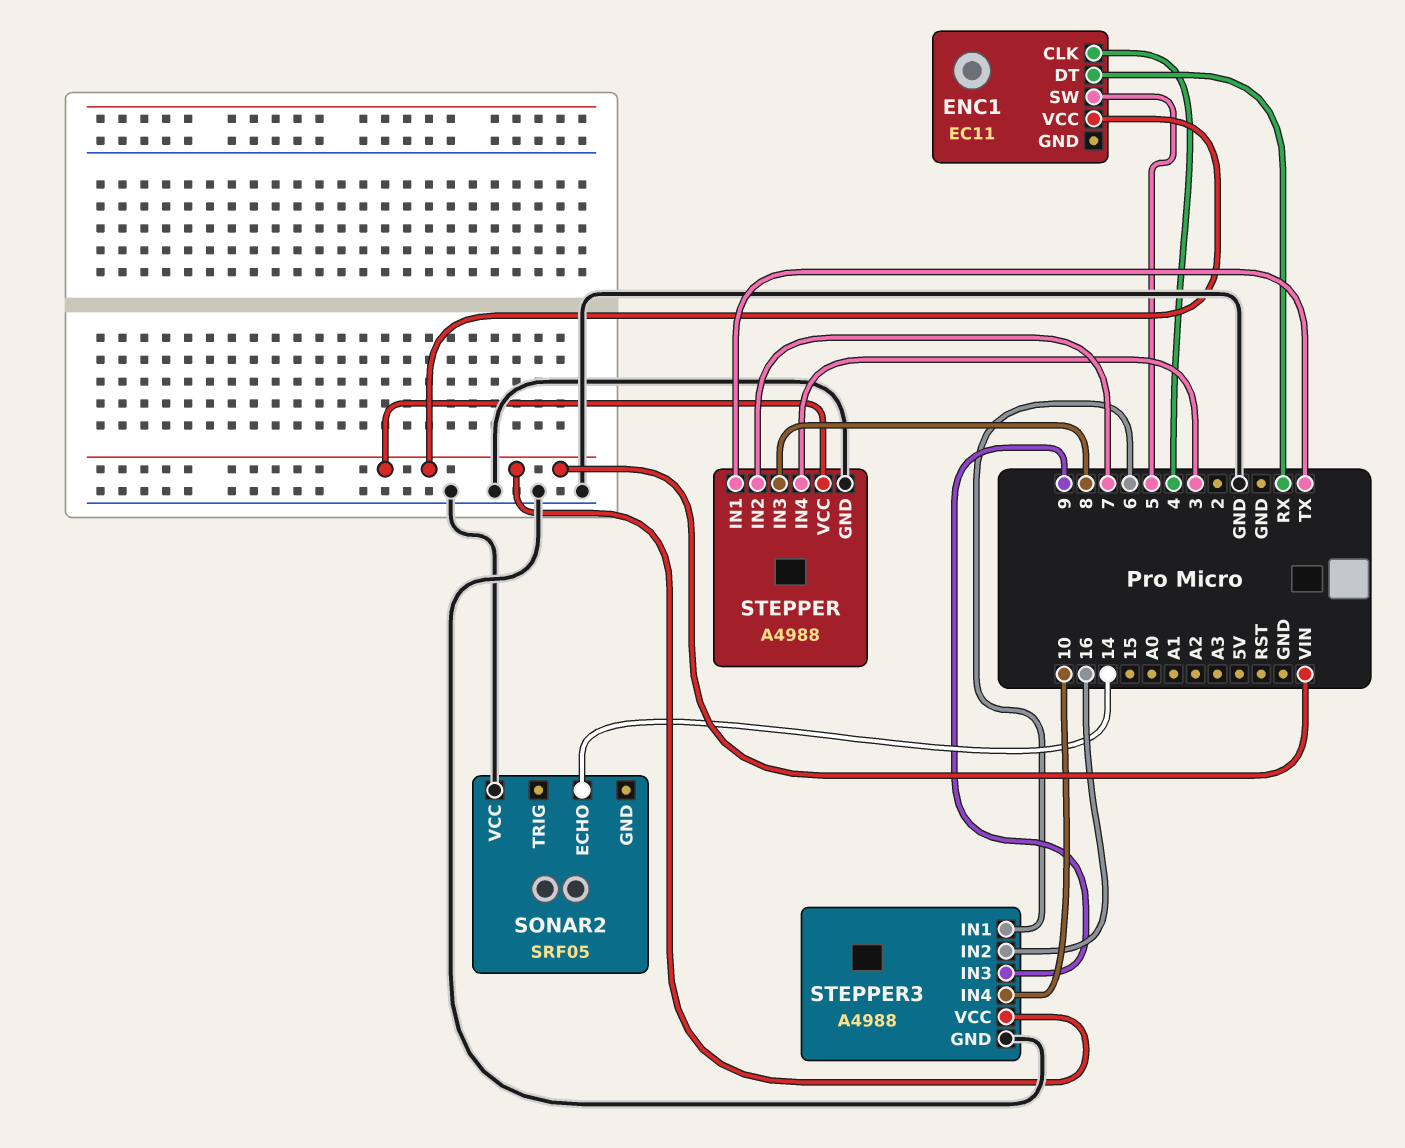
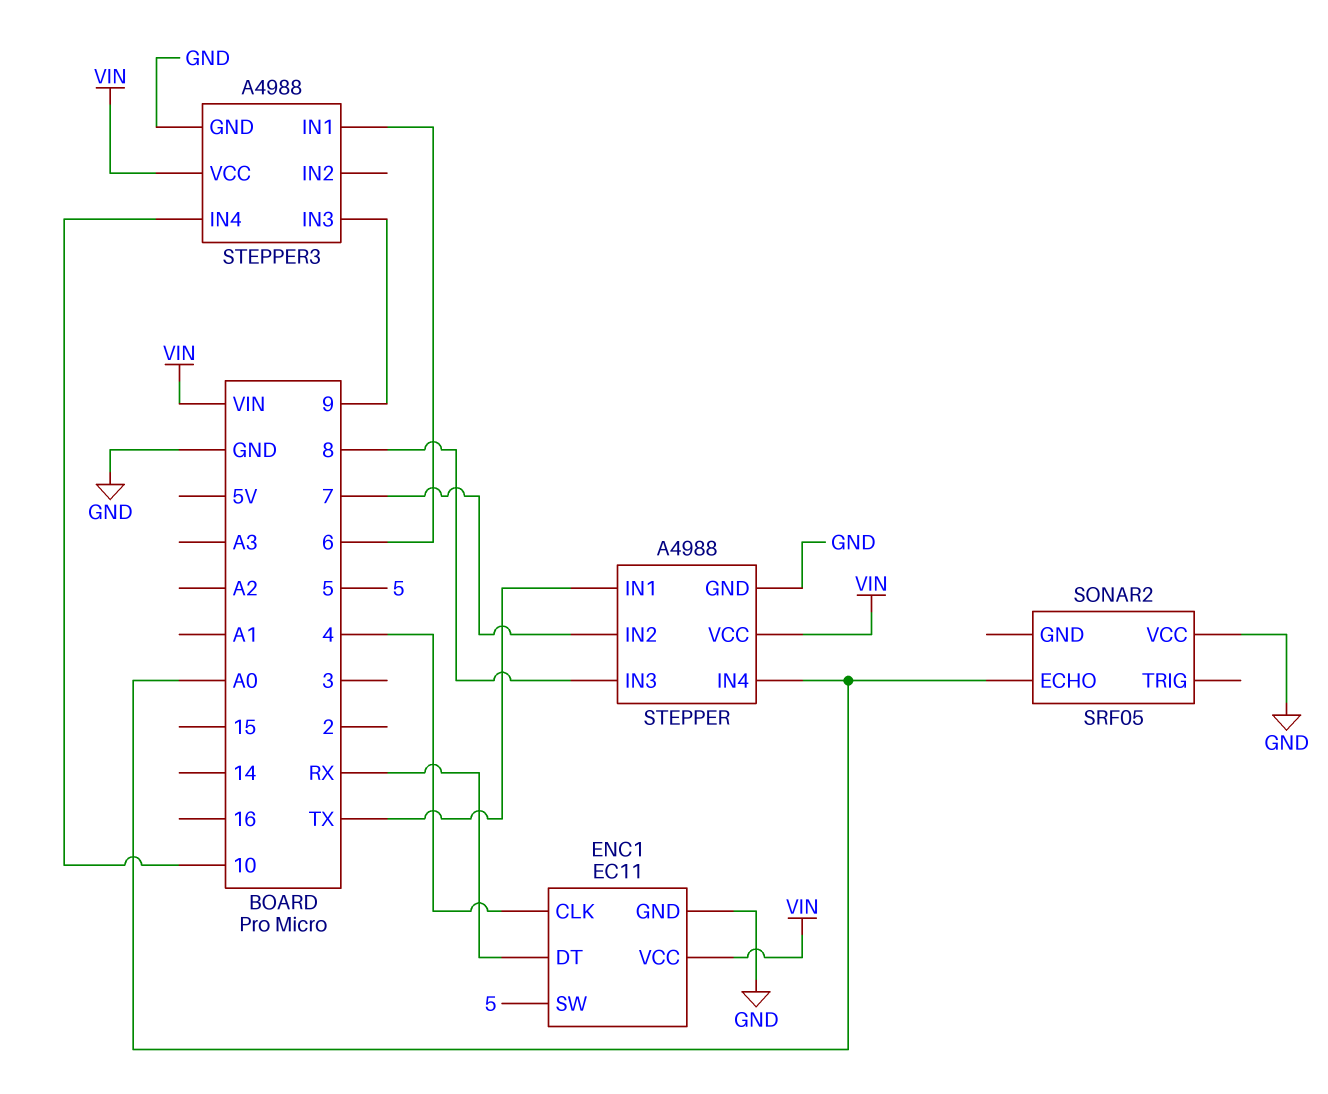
ENC1 pin GND: none -> GND
SONAR2 pin ECHO: 14 -> A0
STEPPER pin IN4: 3 -> A0
STEPPER3 pin IN2: 16 -> none

